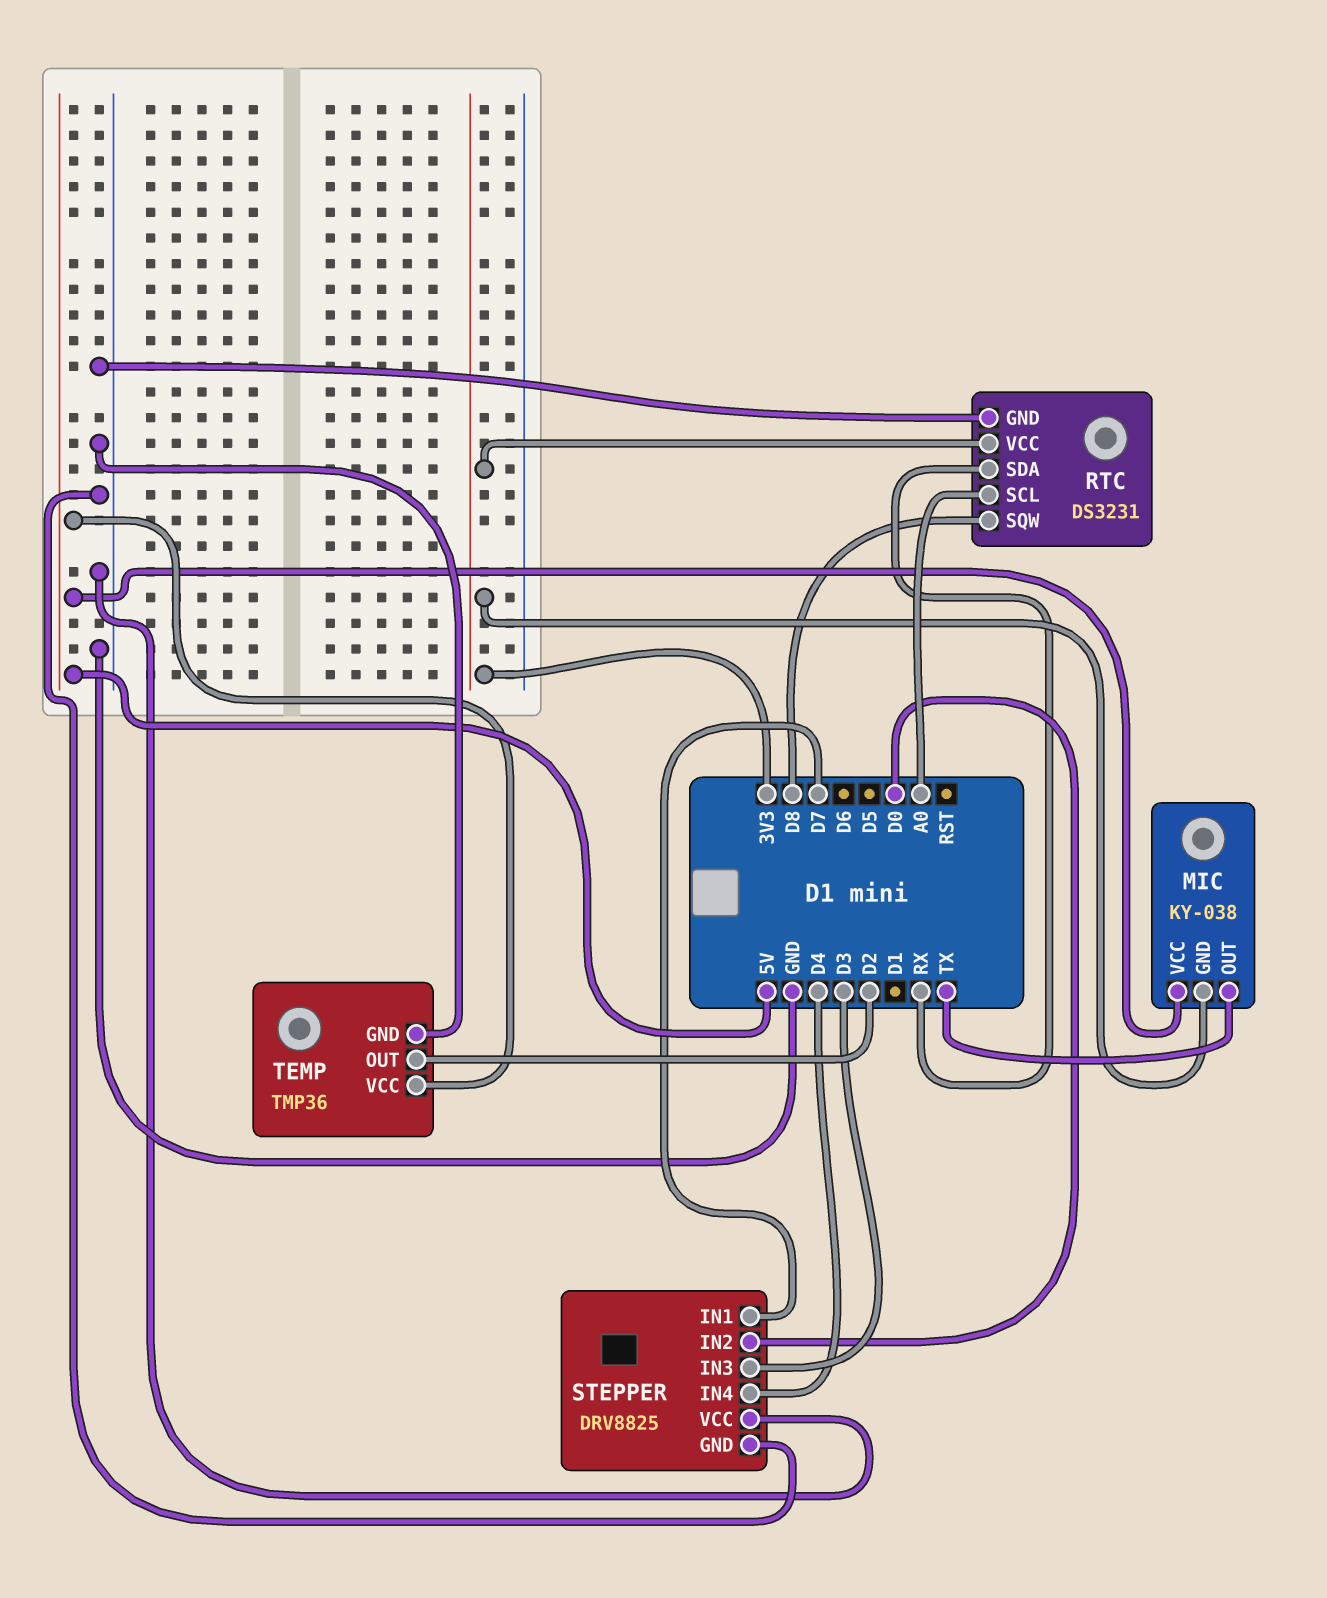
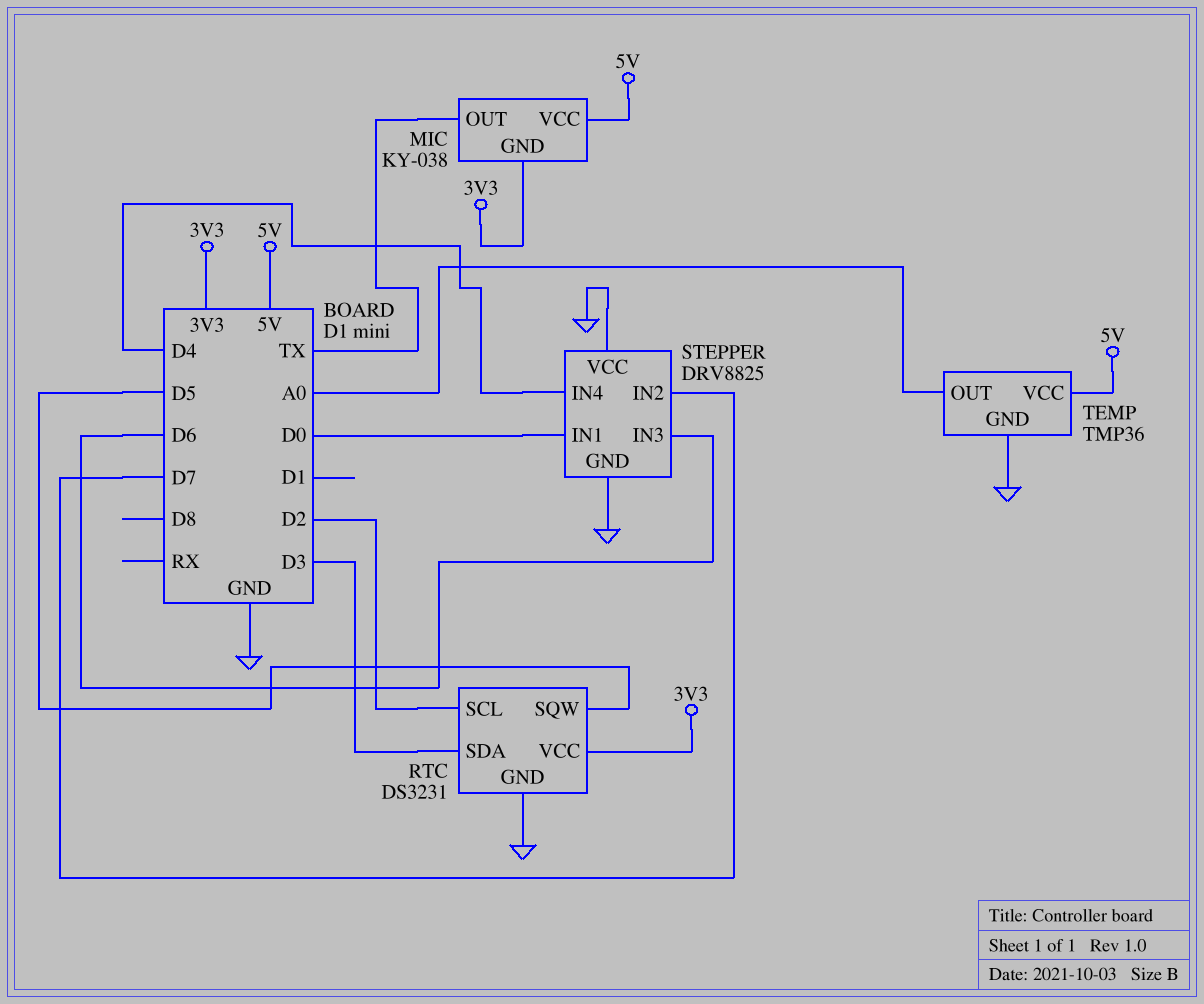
RTC pin SCL: A0 -> D2
RTC pin SDA: RX -> D3
RTC pin SQW: D8 -> D5
STEPPER pin IN1: D7 -> D0
STEPPER pin IN2: D0 -> D7
STEPPER pin IN3: D3 -> D6
TEMP pin OUT: D2 -> A0

